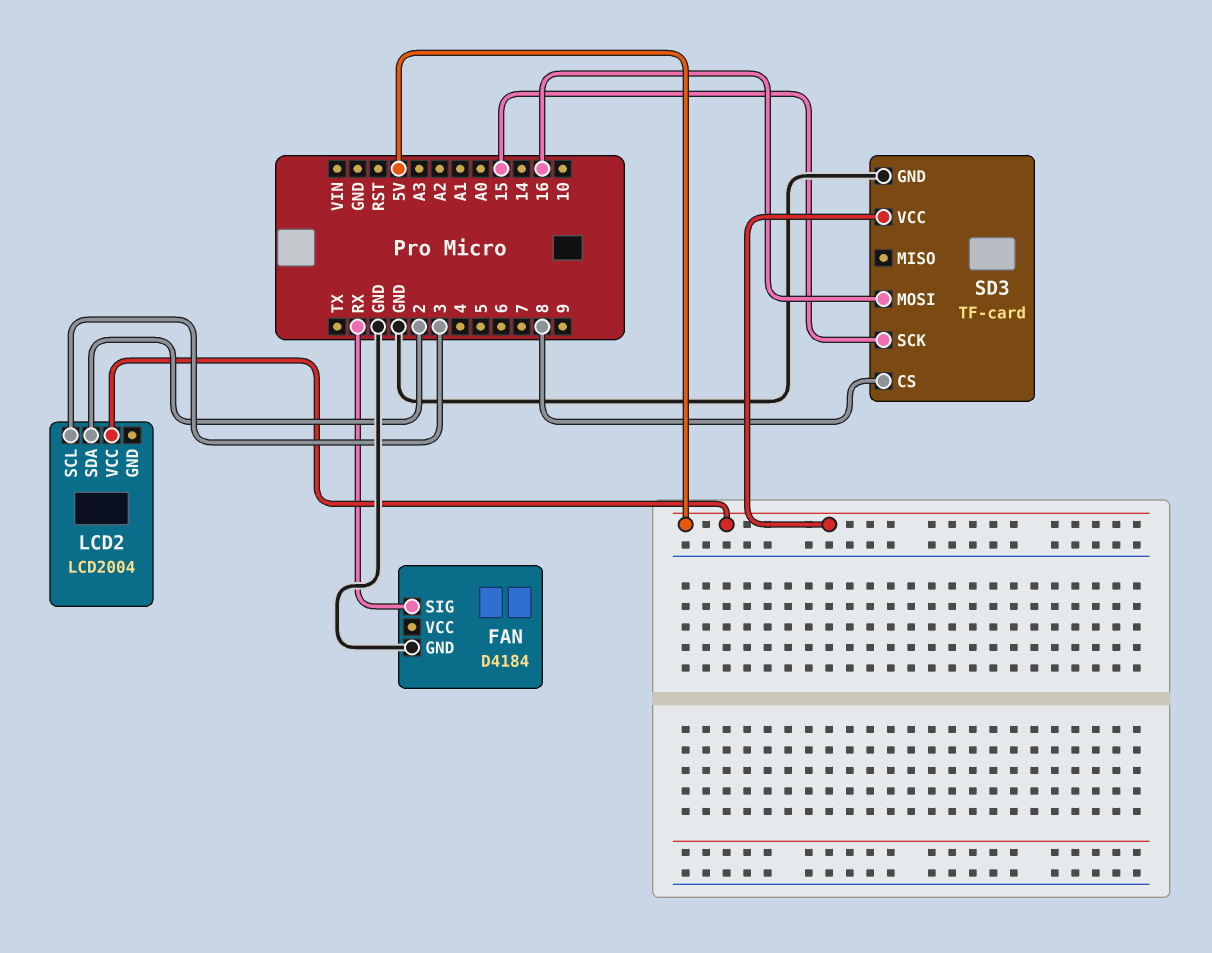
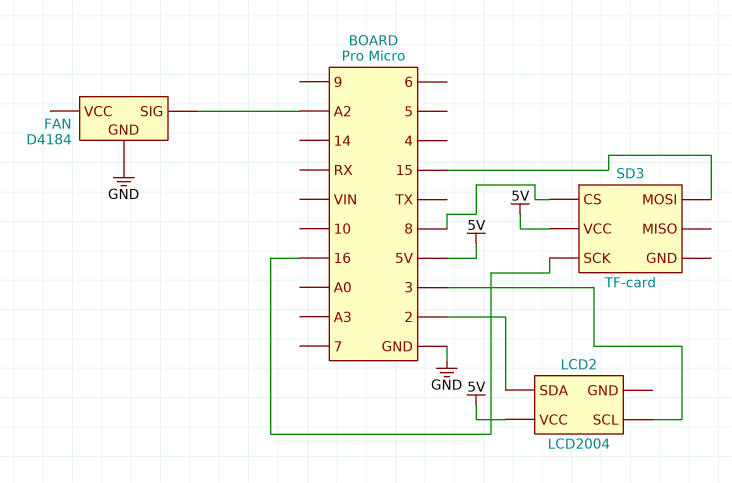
FAN pin SIG: RX -> A2
SD3 pin GND: GND -> none
SD3 pin MOSI: 16 -> 15
SD3 pin SCK: 15 -> 16

